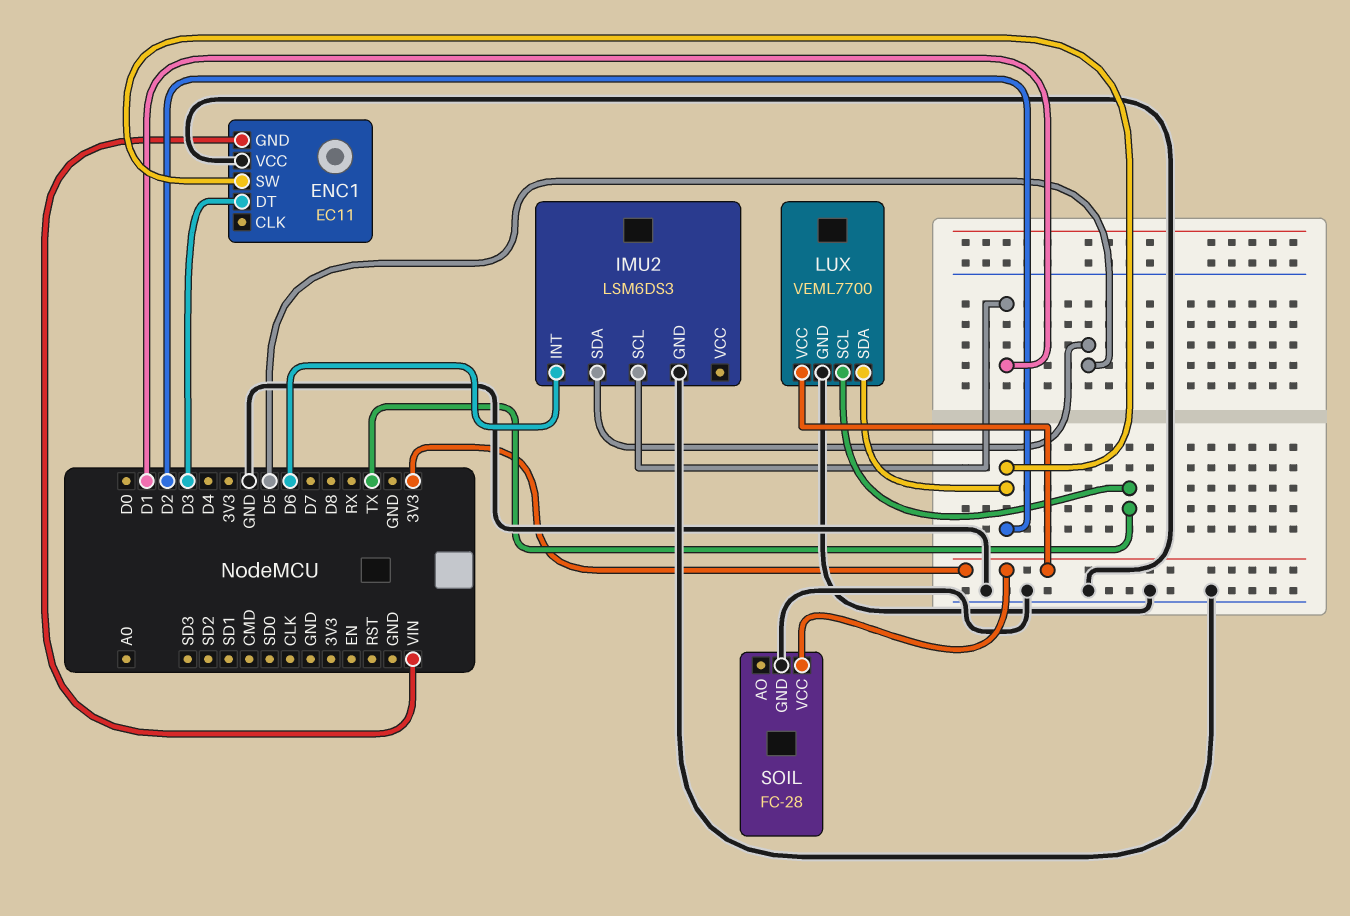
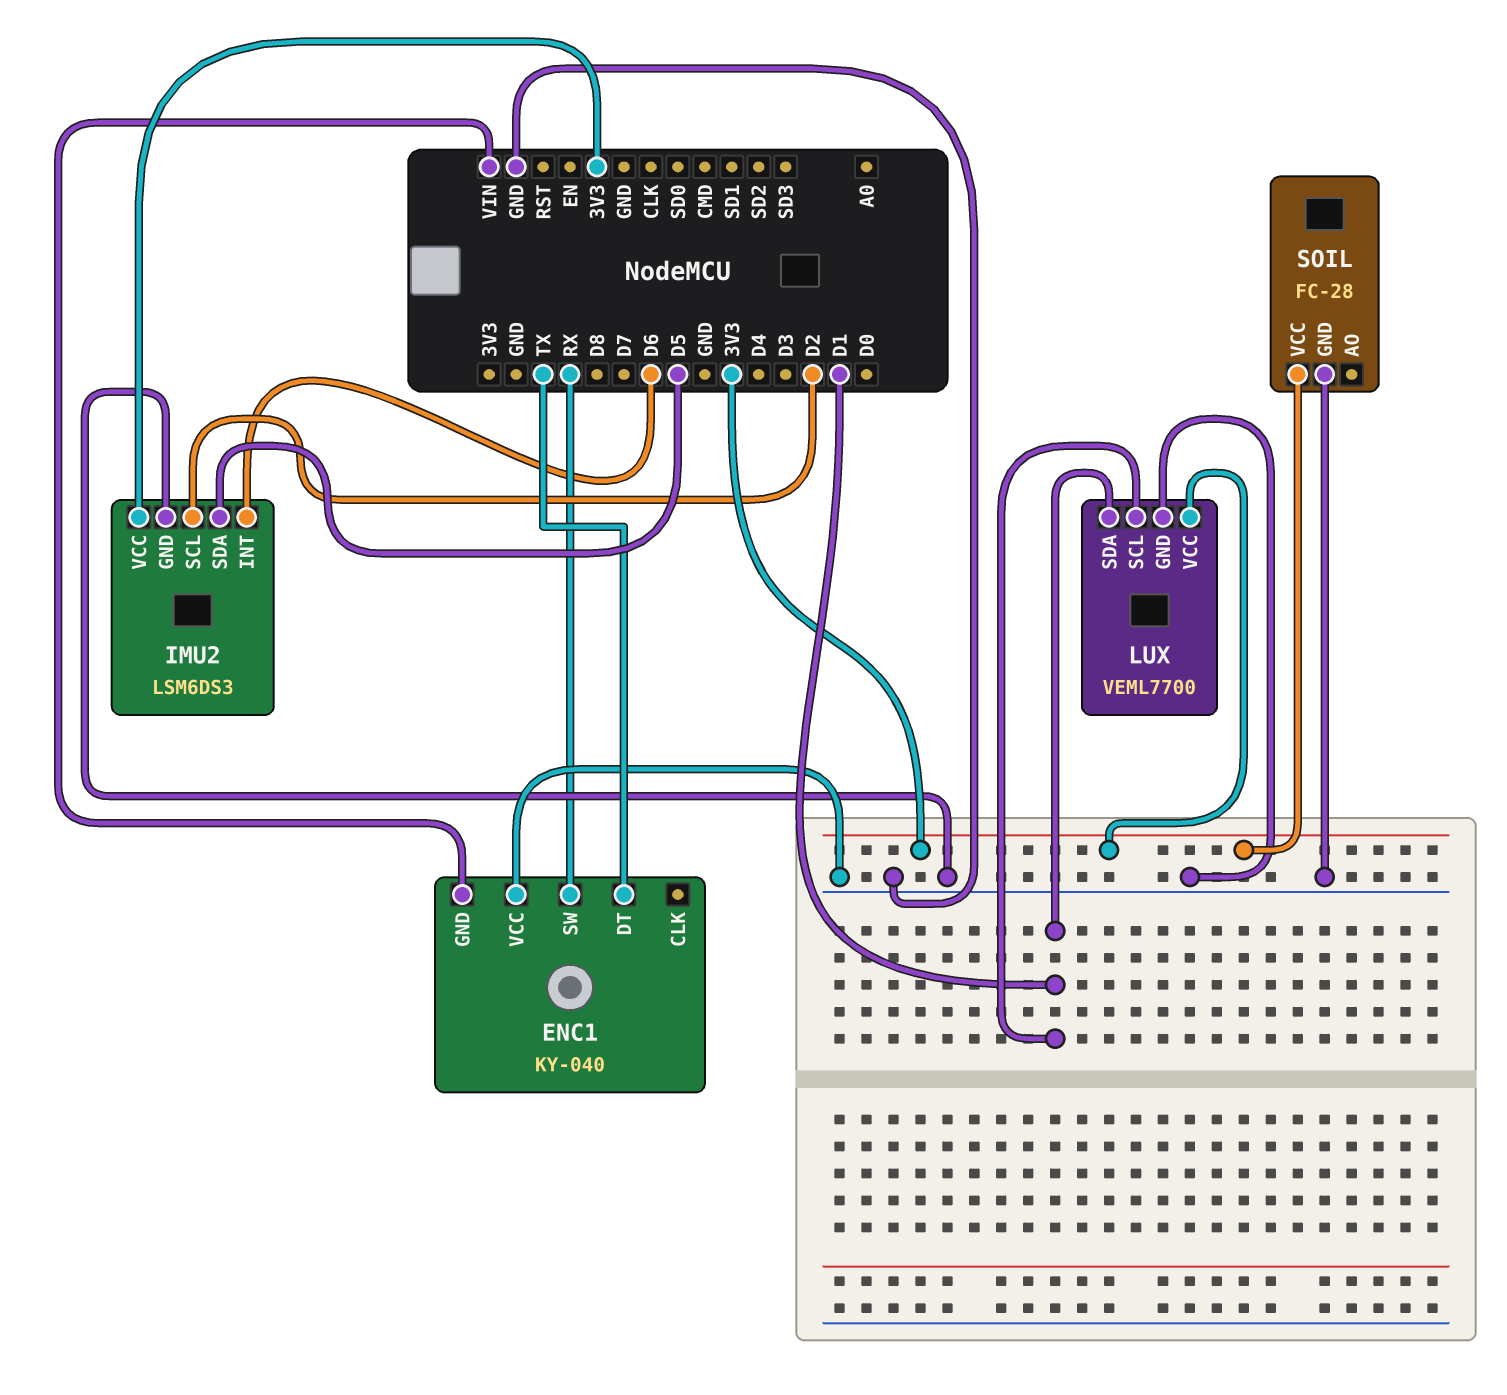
ENC1: EC11 -> KY-040
ENC1 pin DT: D3 -> TX
ENC1 pin SW: D2 -> RX
IMU2 pin SCL: D1 -> D2
IMU2 pin VCC: none -> 3V3
LUX pin SCL: TX -> D1
LUX pin SDA: D2 -> D1

